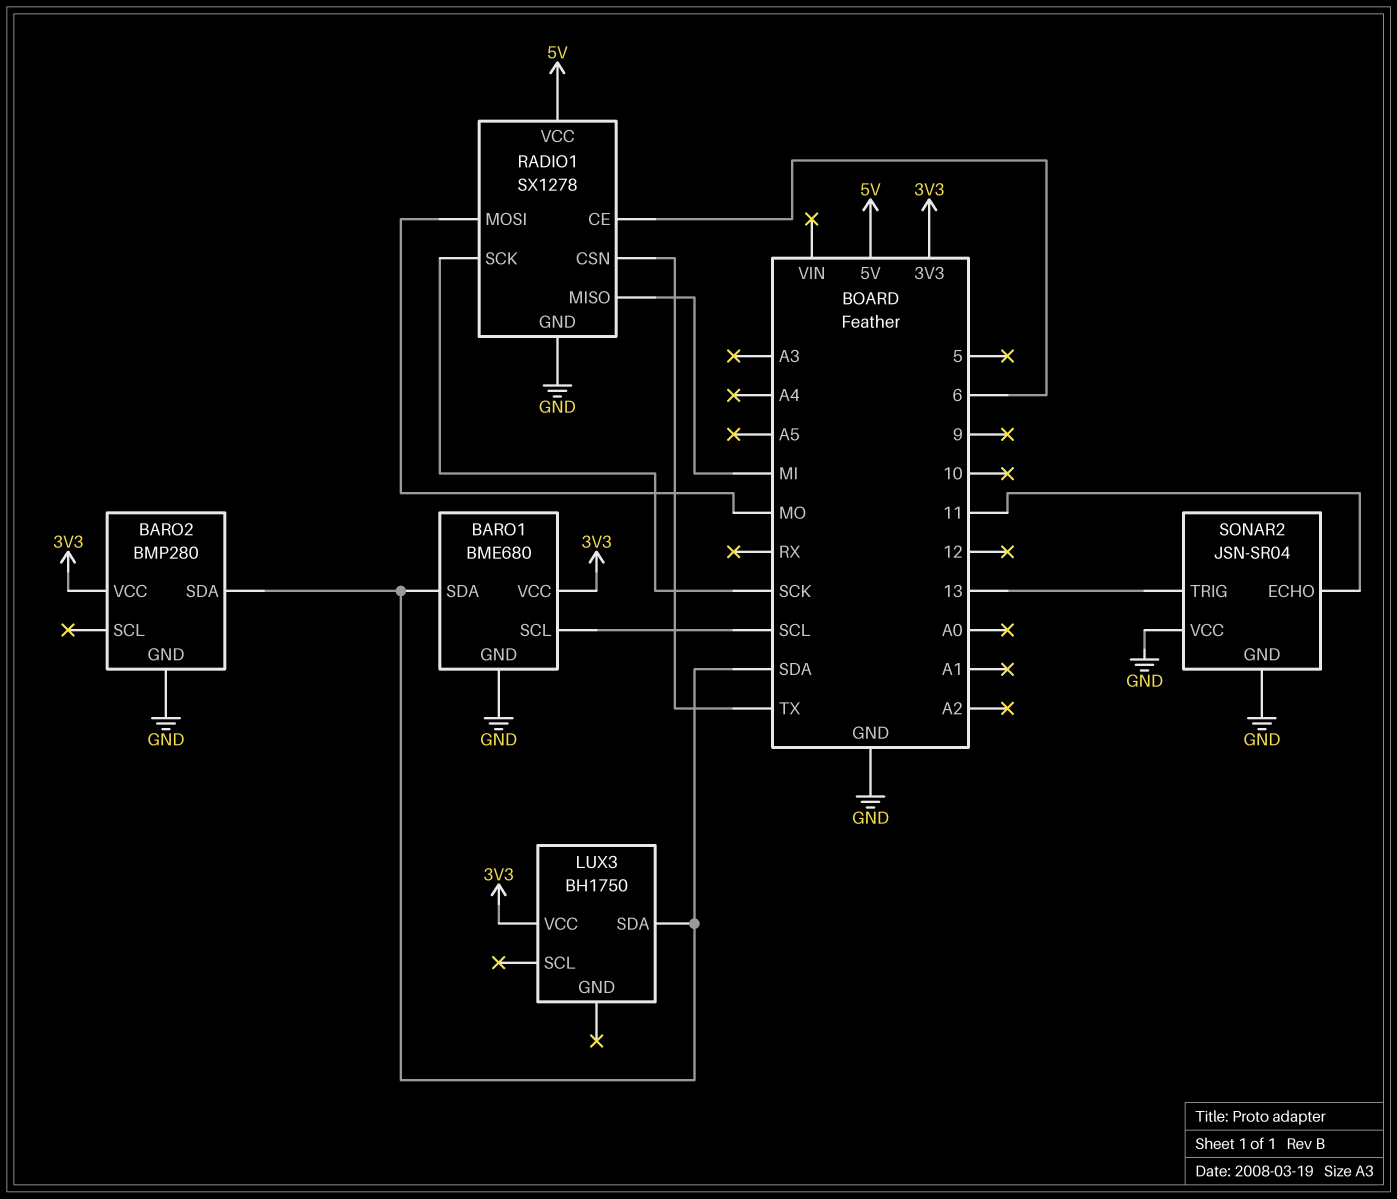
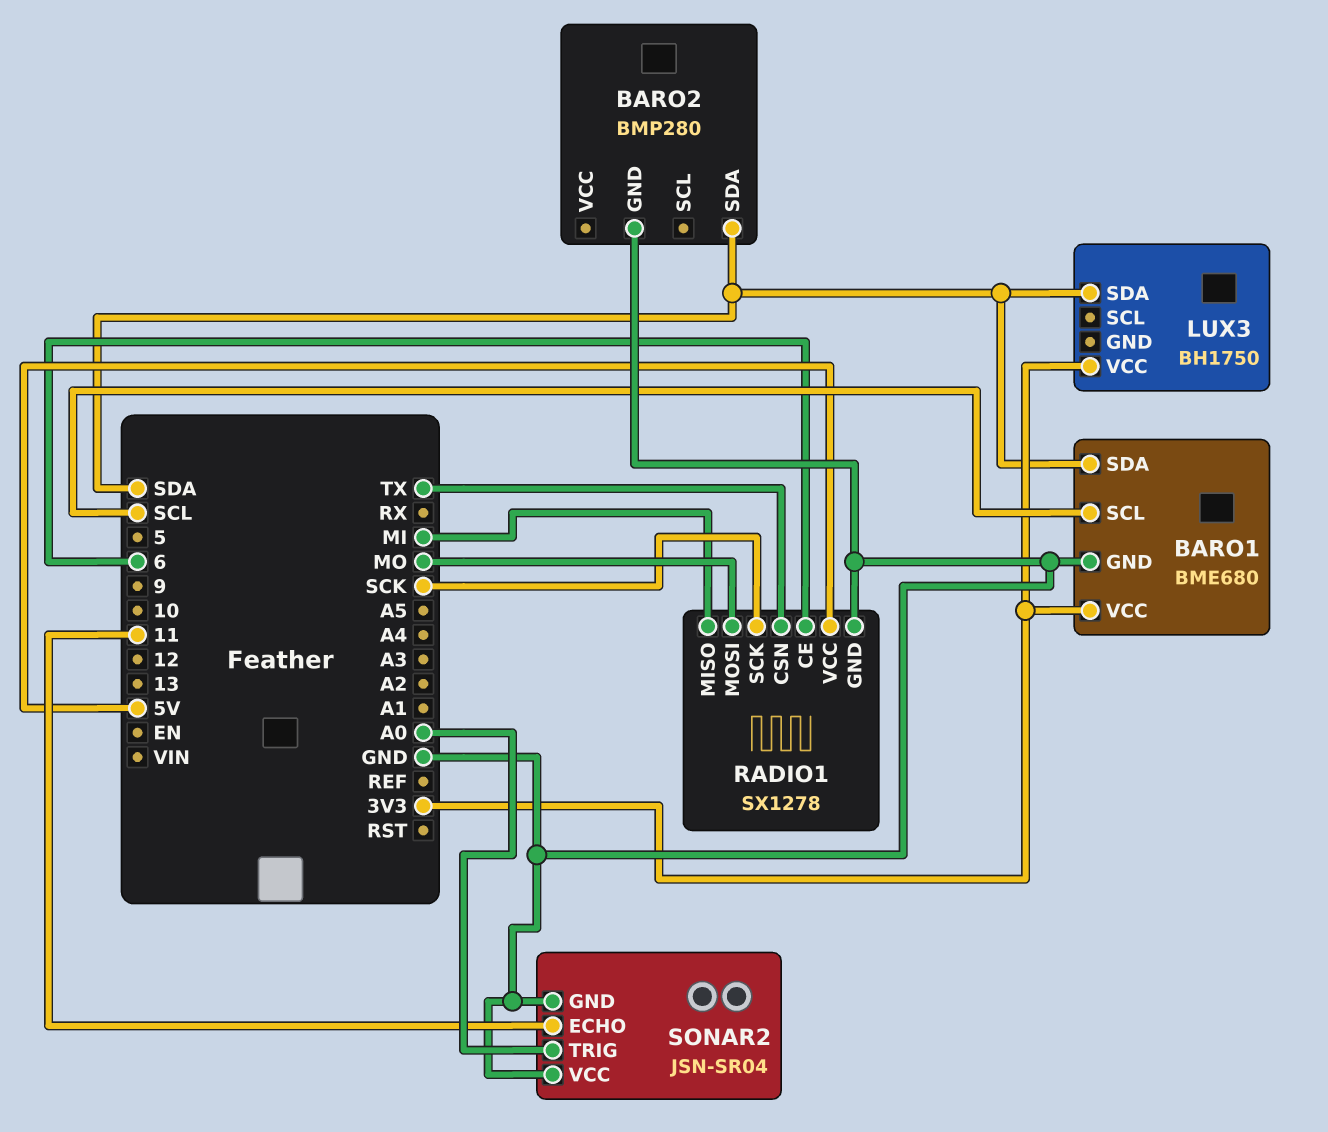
BARO2 pin VCC: 3V3 -> none
SONAR2 pin TRIG: 13 -> A0

